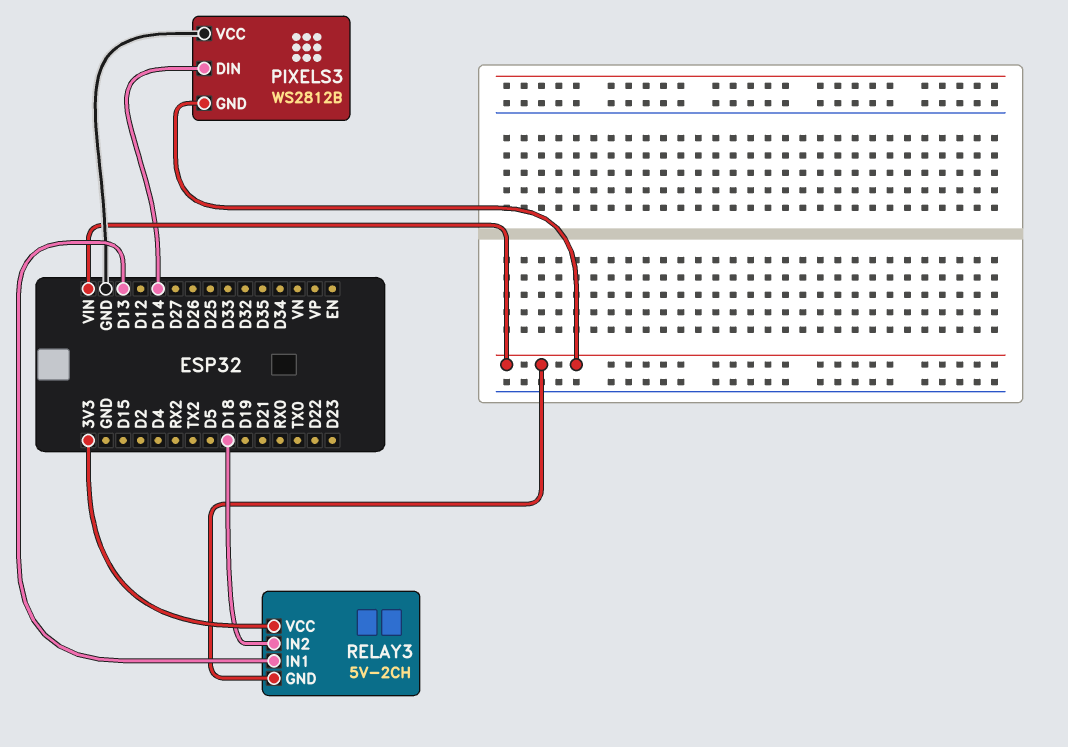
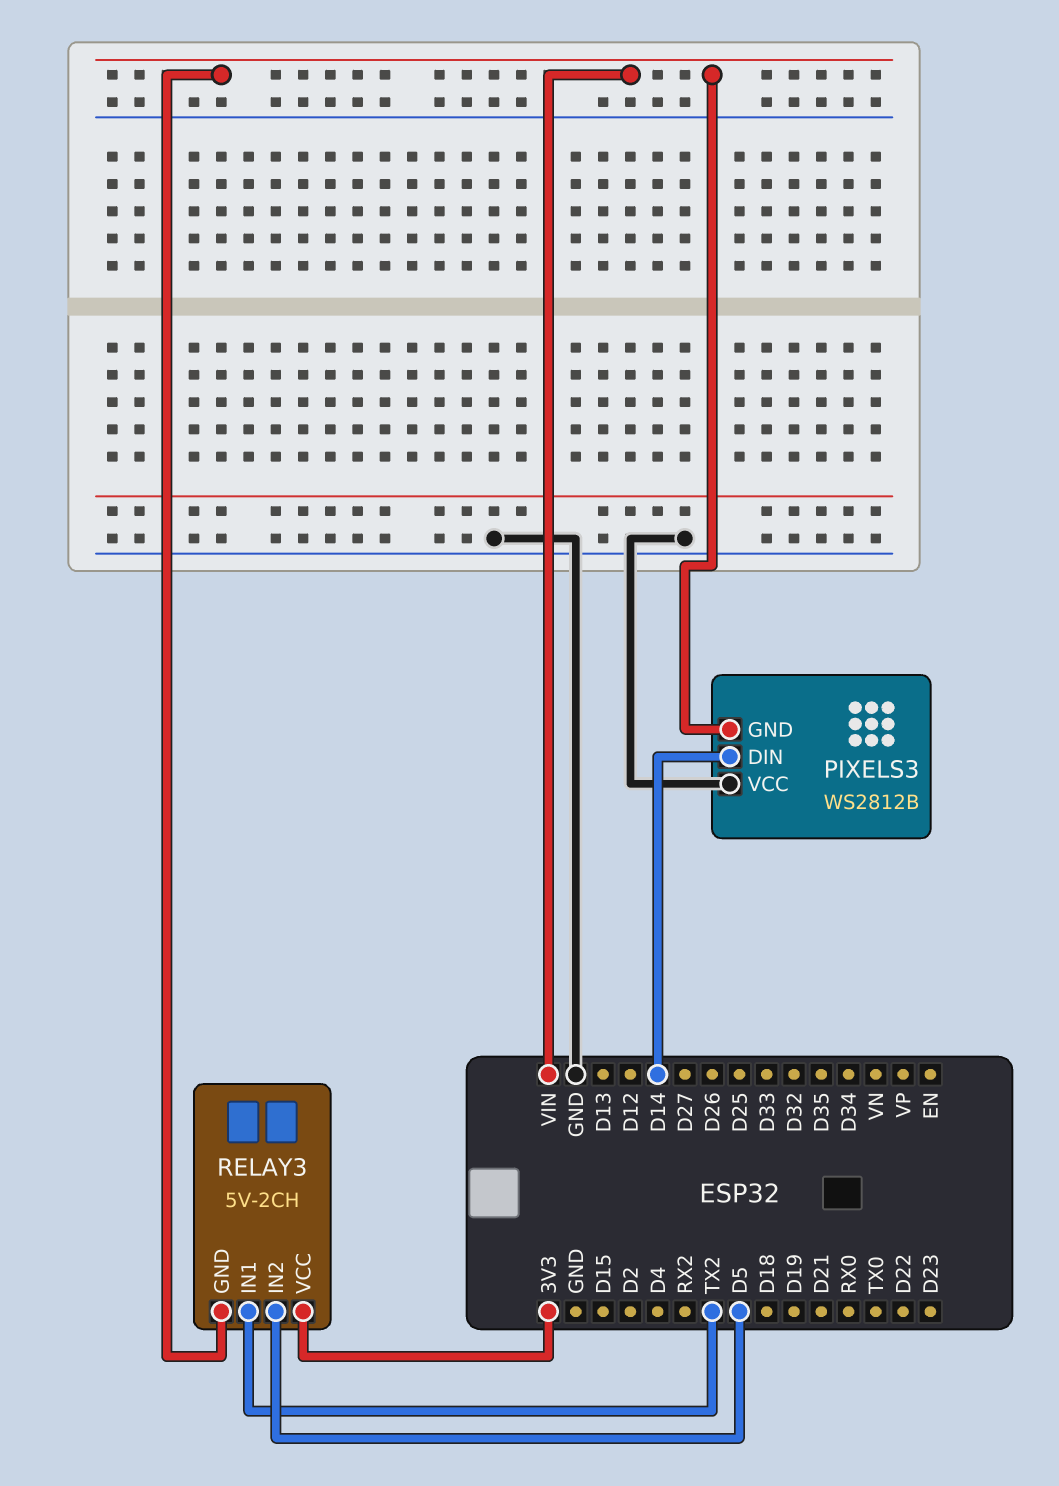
RELAY3 pin IN1: D13 -> TX2
RELAY3 pin IN2: D18 -> D5

